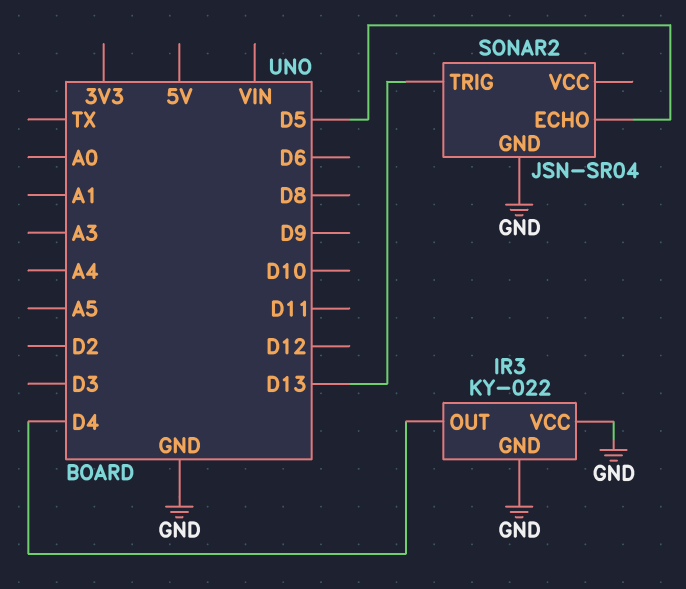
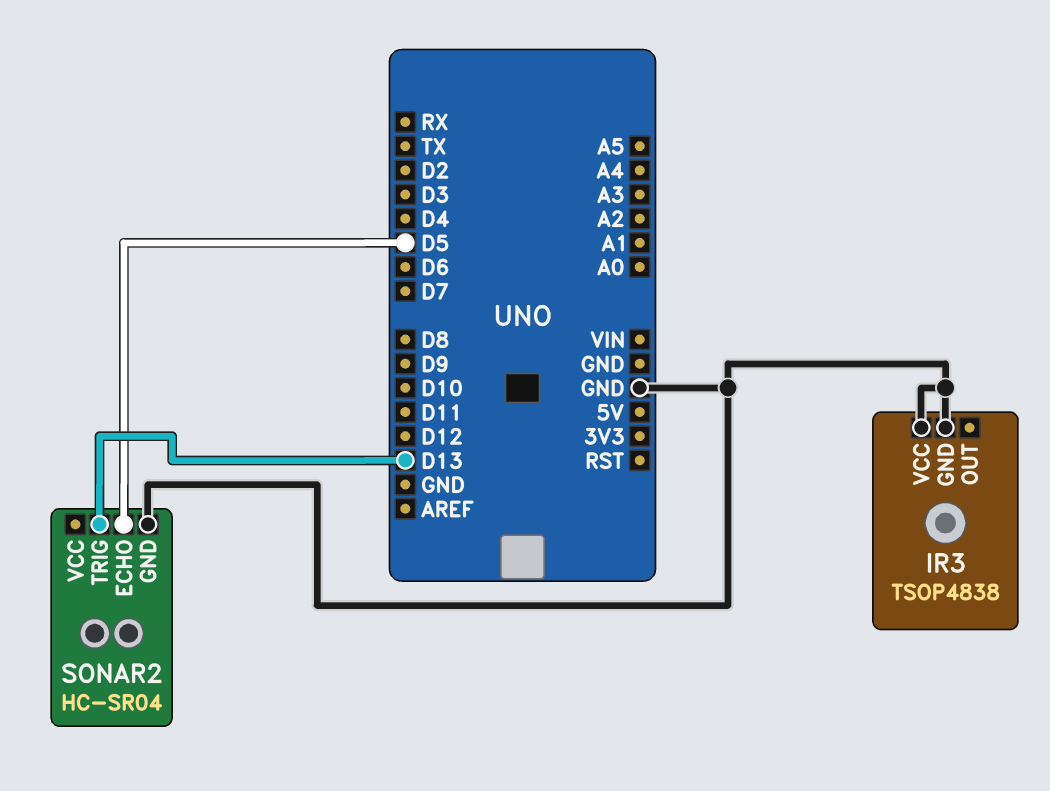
IR3: KY-022 -> TSOP4838
IR3 pin OUT: D4 -> none
SONAR2: JSN-SR04 -> HC-SR04

